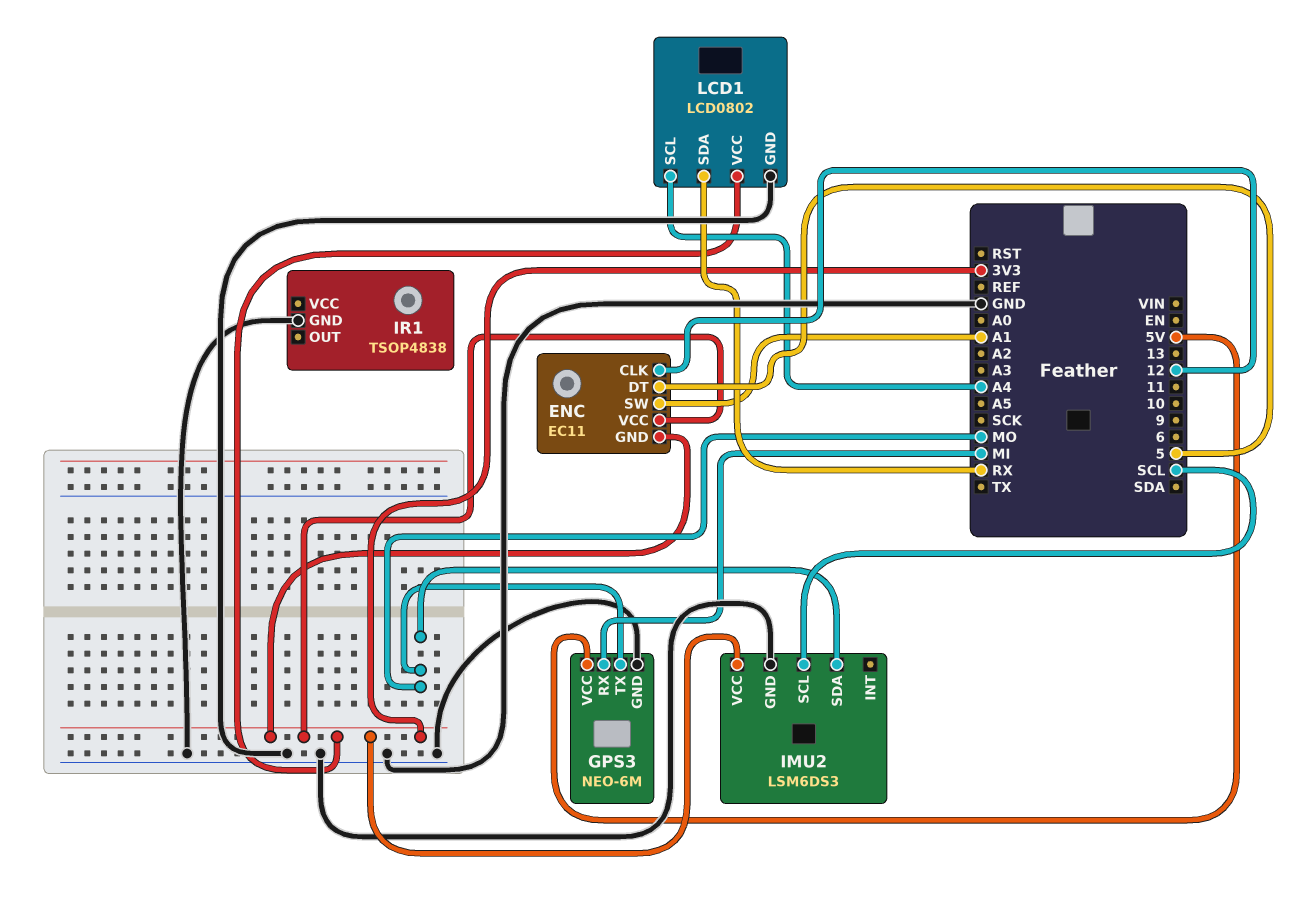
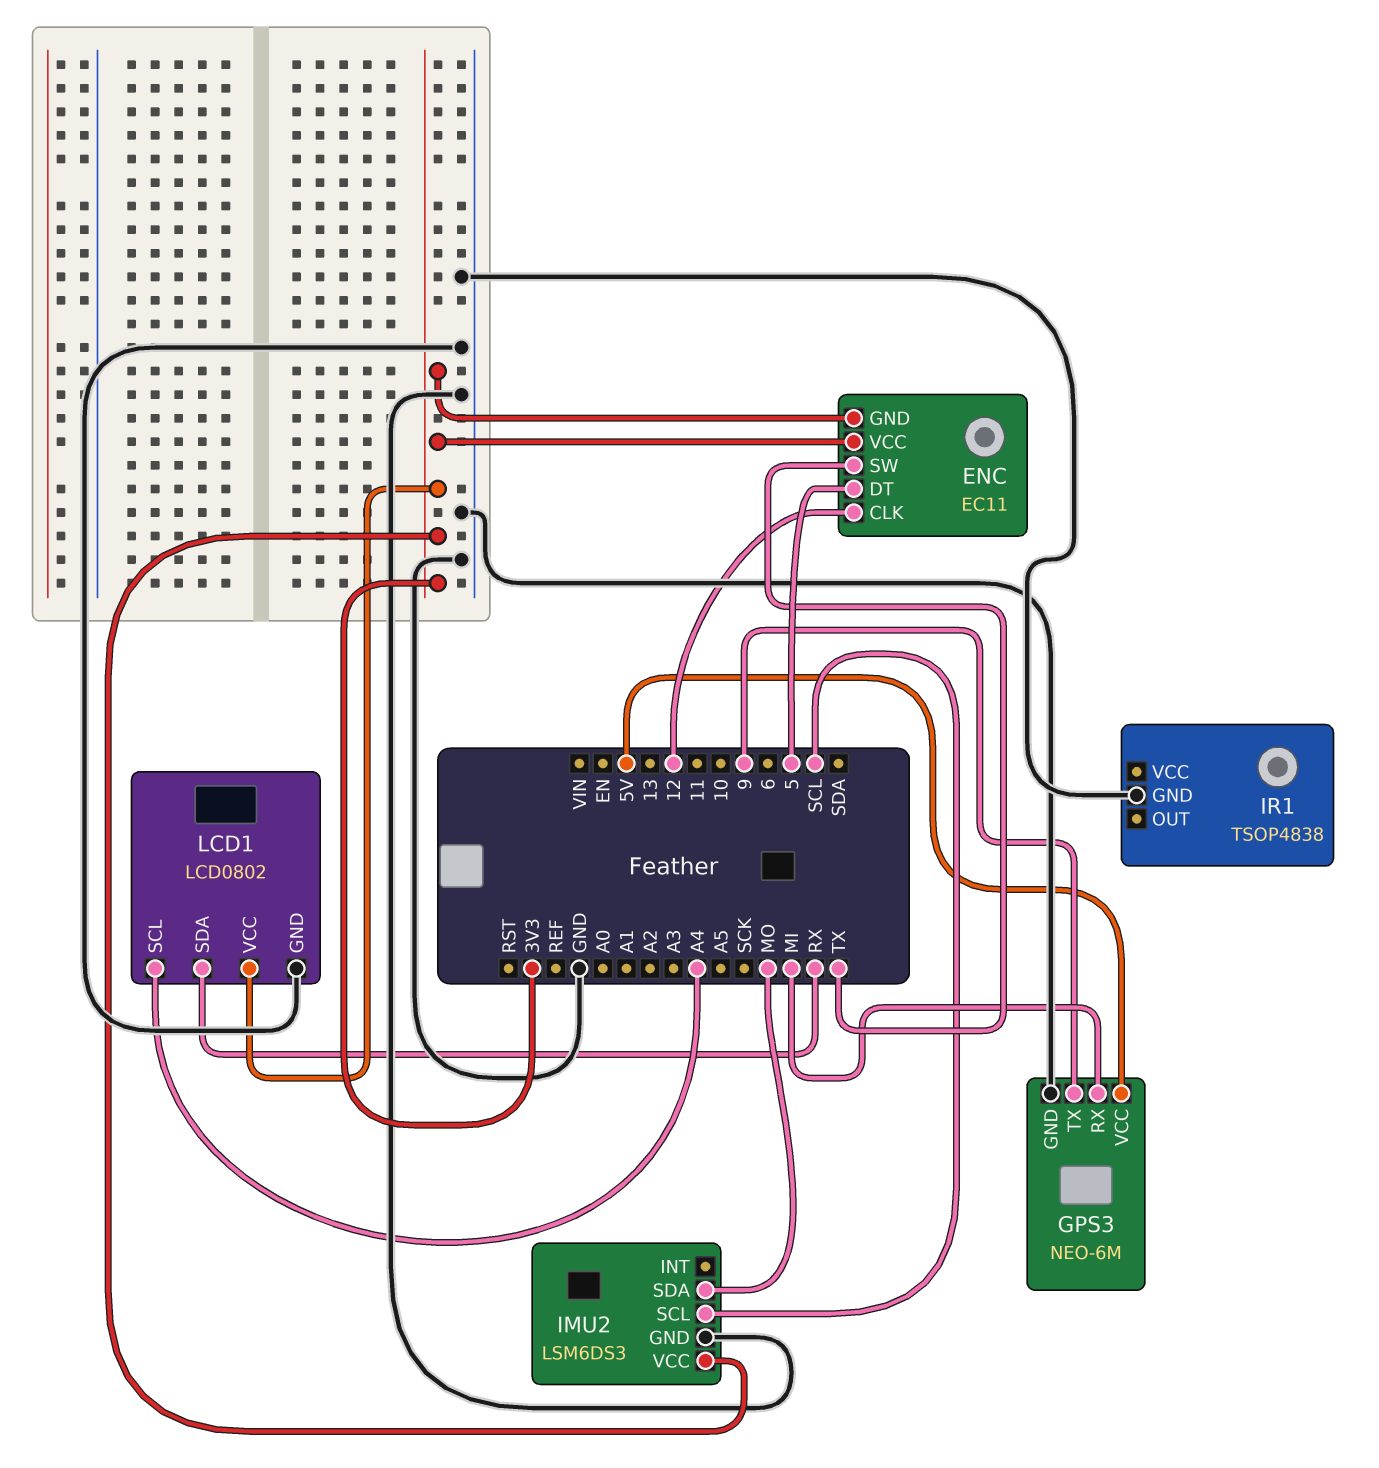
ENC pin SW: A1 -> TX
GPS3 pin TX: MO -> 9

